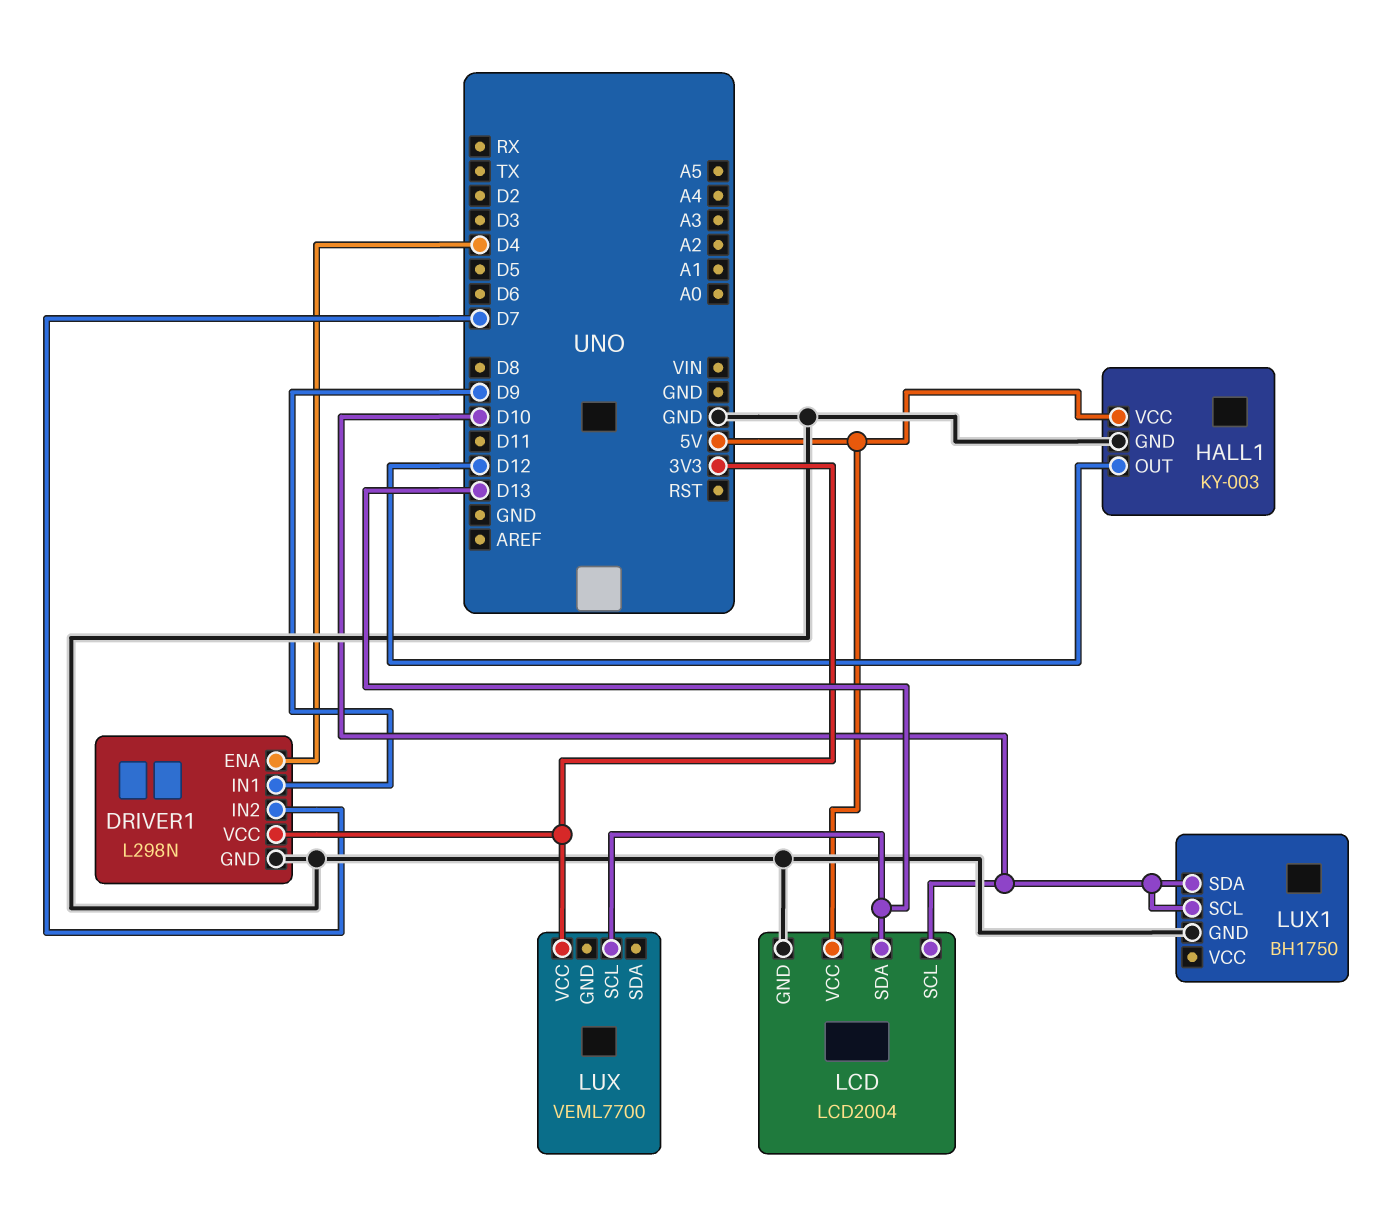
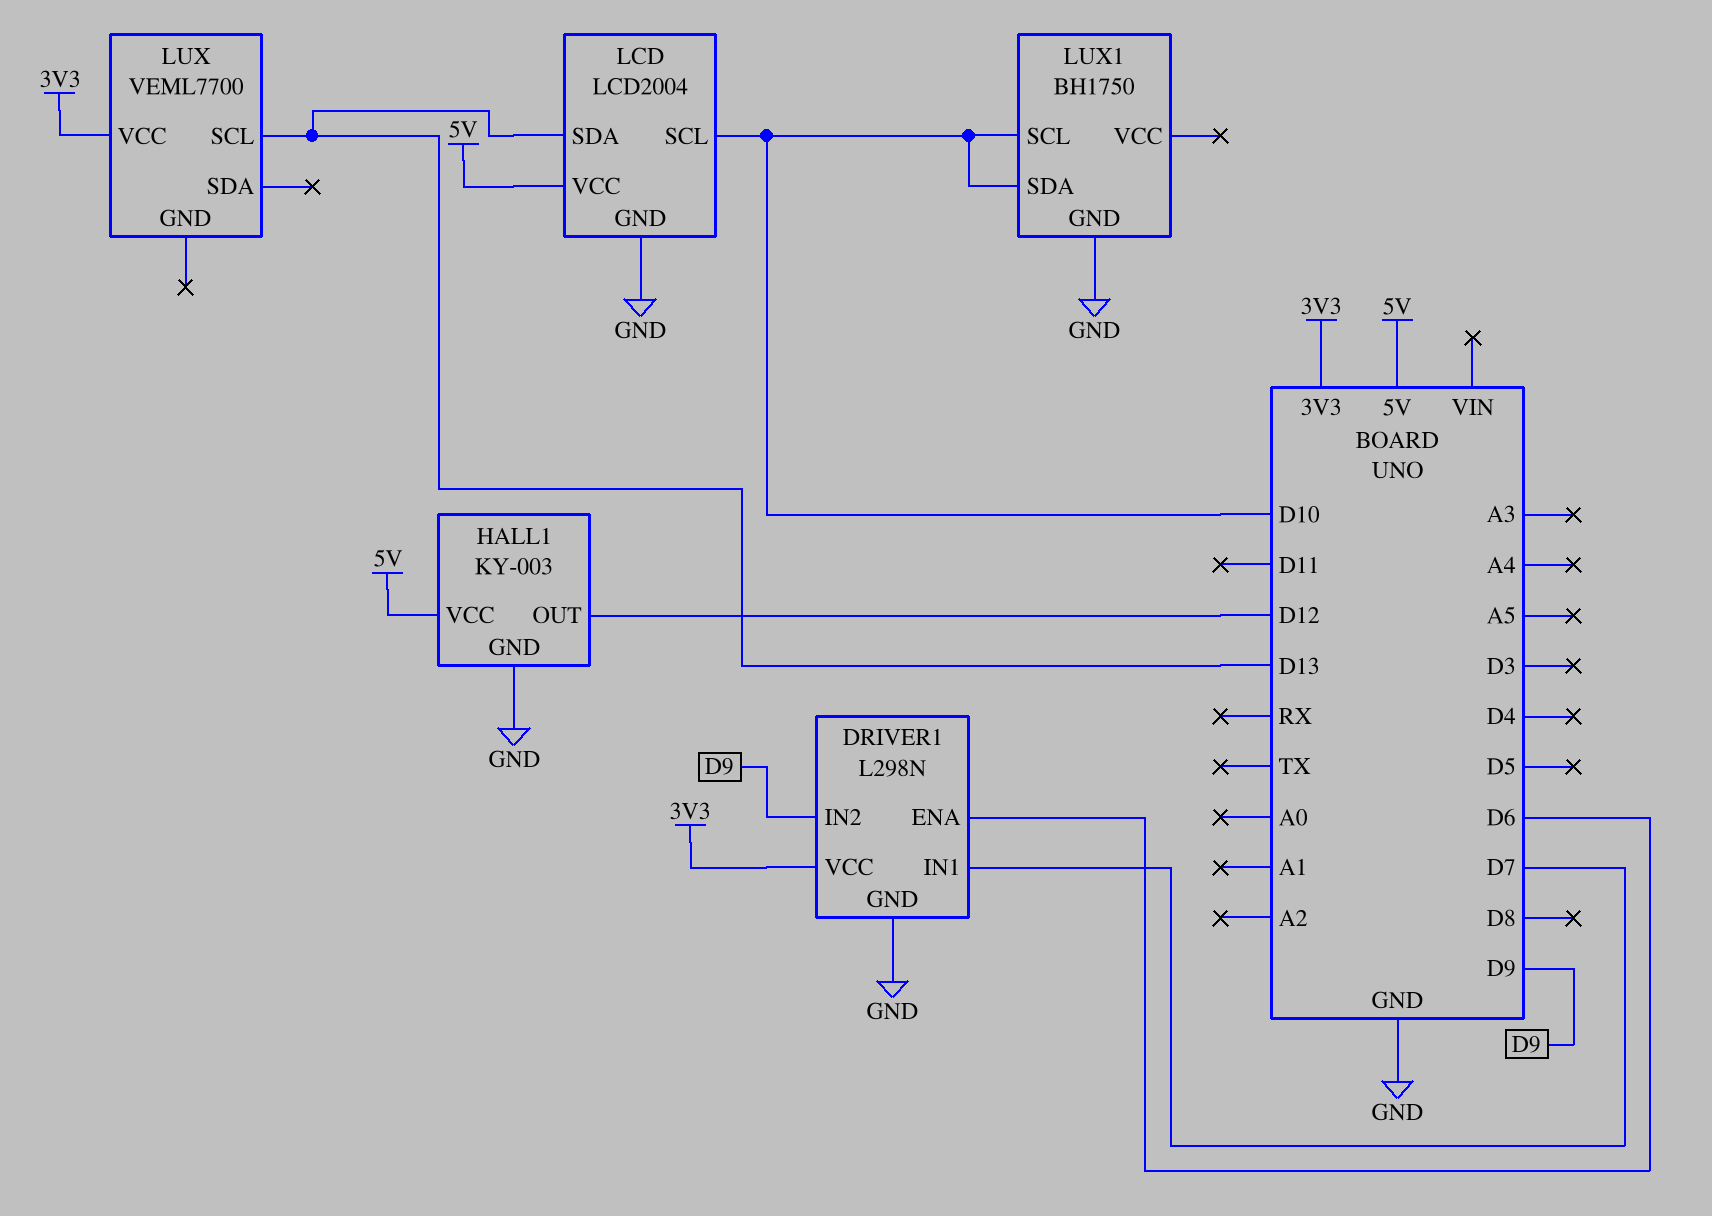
DRIVER1 pin ENA: D4 -> D6
DRIVER1 pin IN1: D9 -> D7
DRIVER1 pin IN2: D7 -> D9

